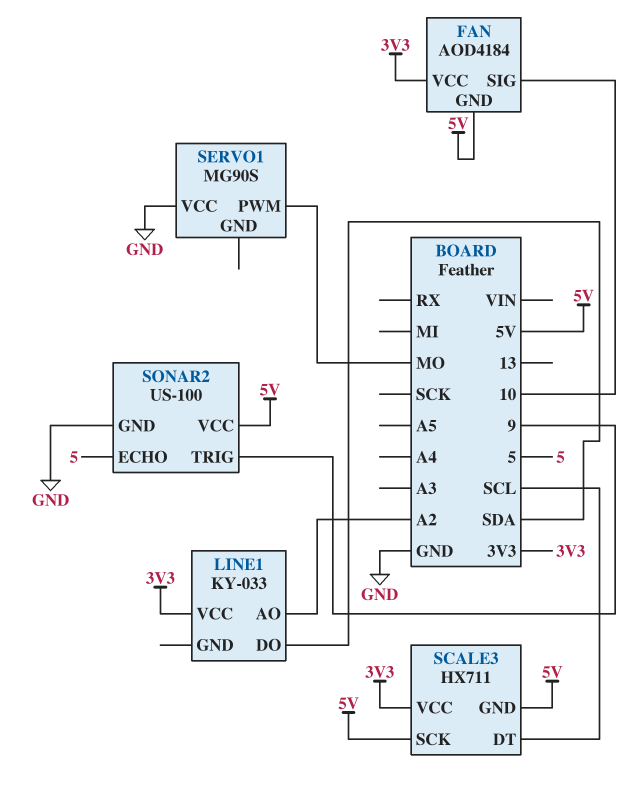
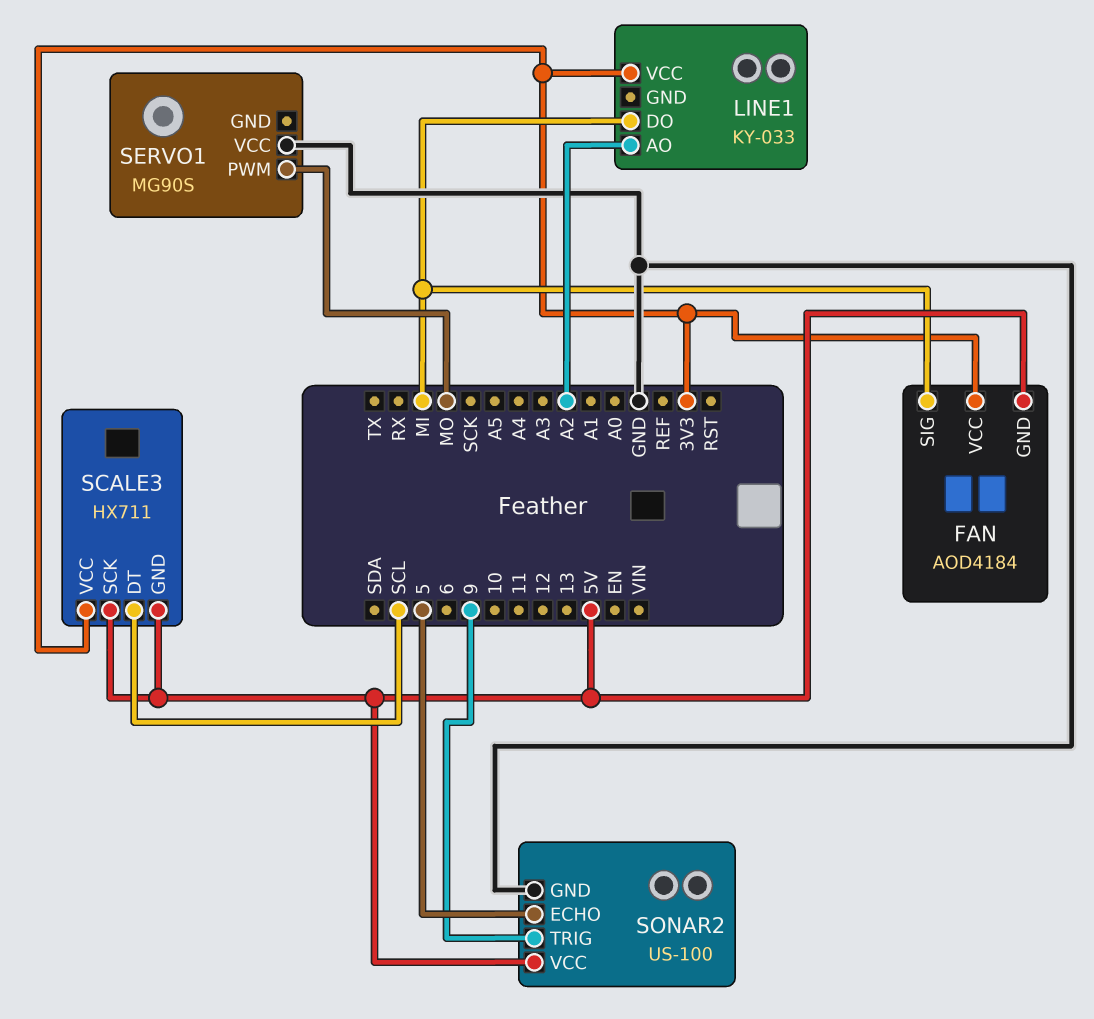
FAN pin SIG: 10 -> MI
LINE1 pin DO: SDA -> MI

